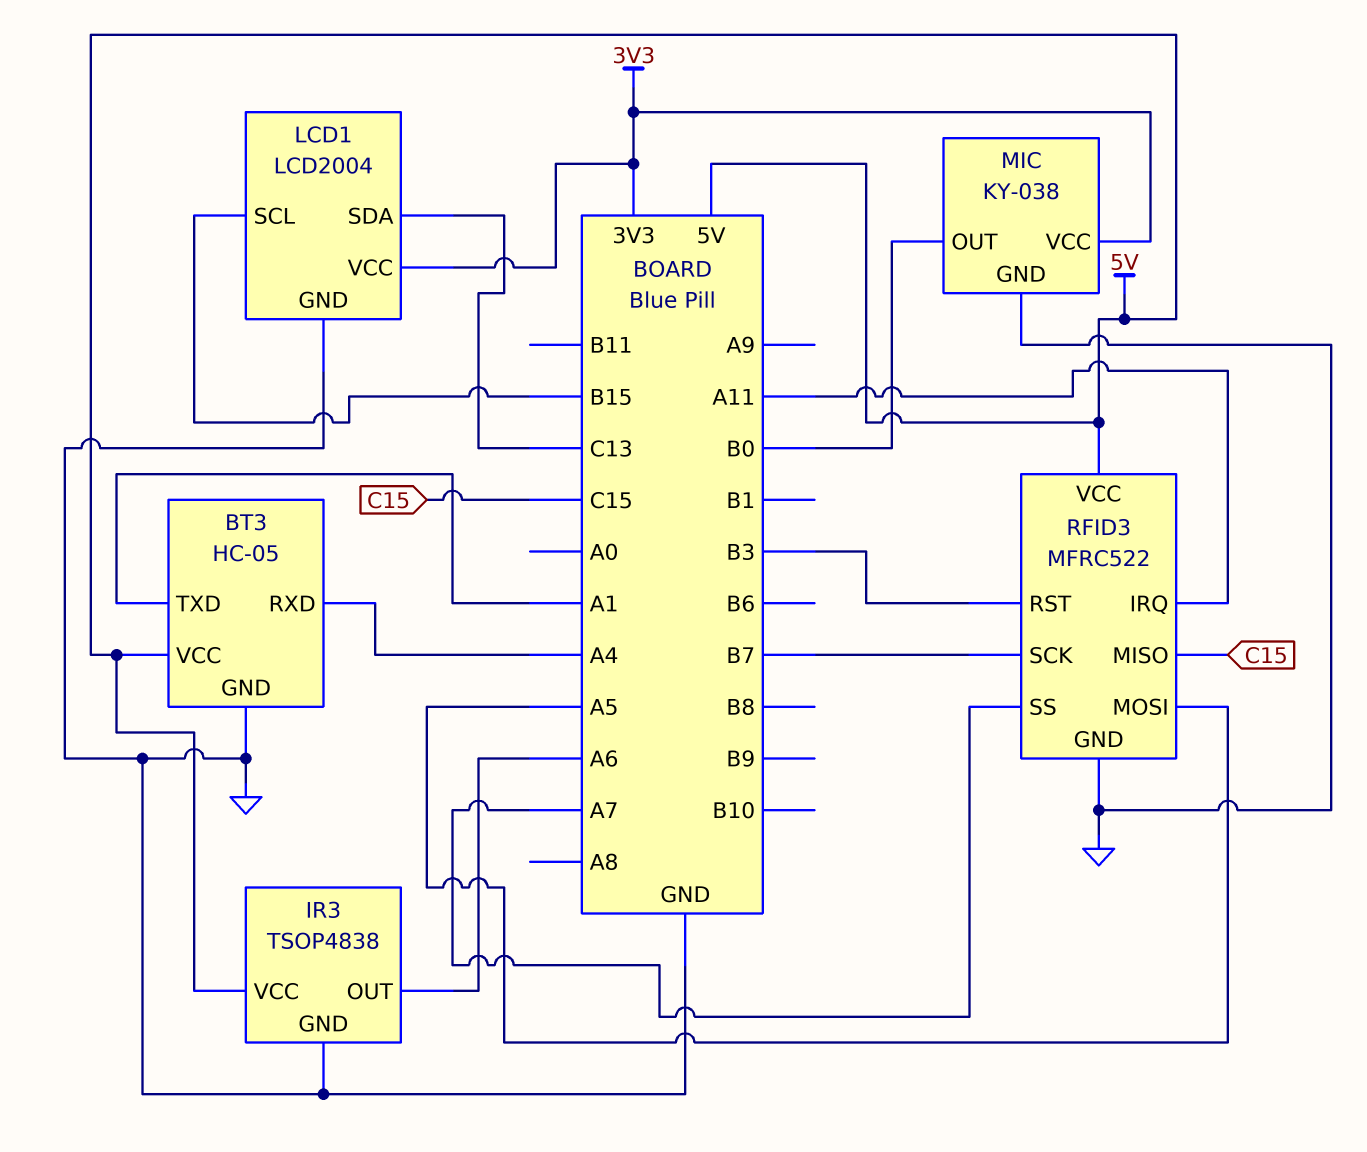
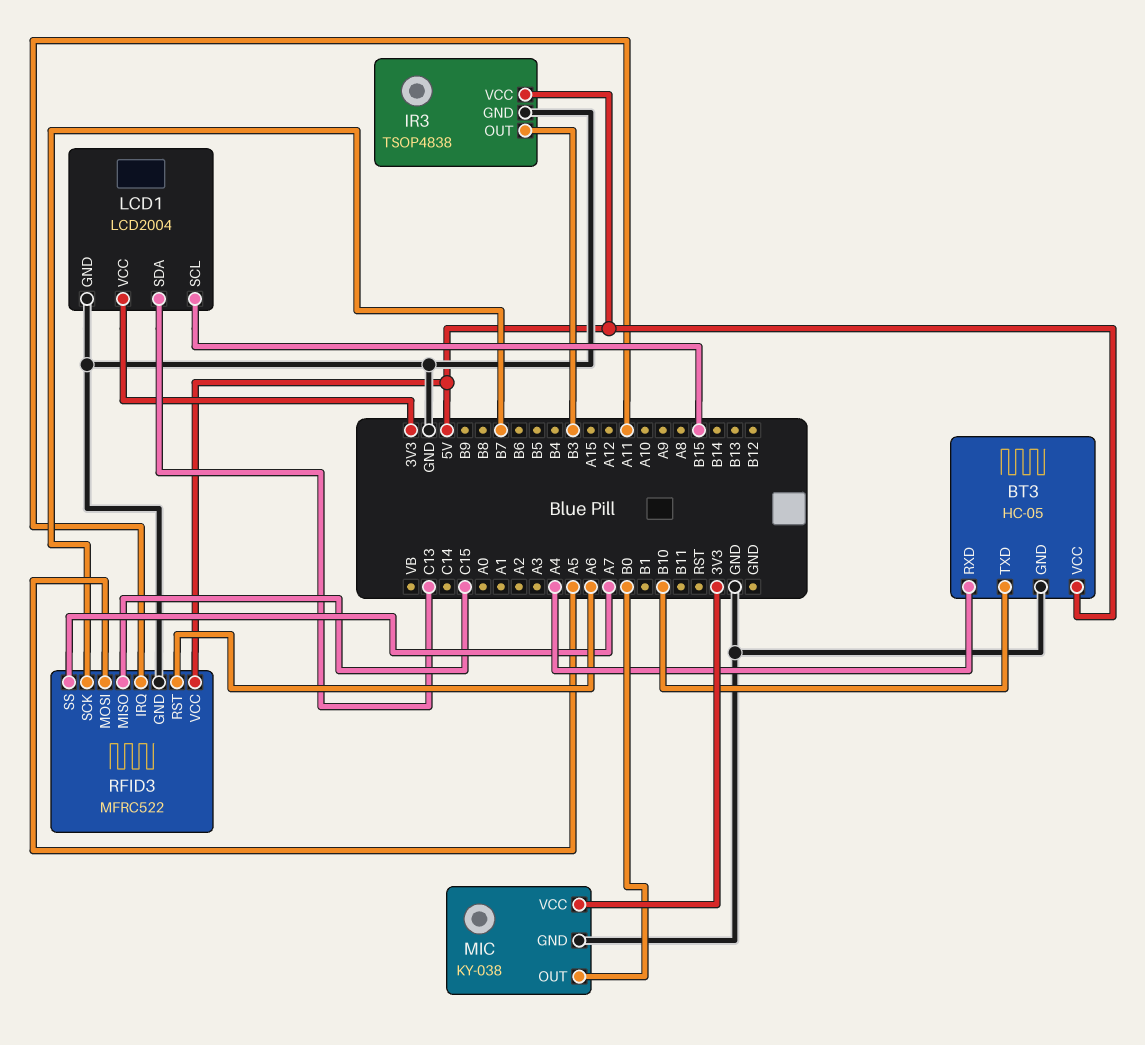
BT3 pin TXD: A1 -> B10
IR3 pin OUT: A6 -> B3
RFID3 pin RST: B3 -> A6

